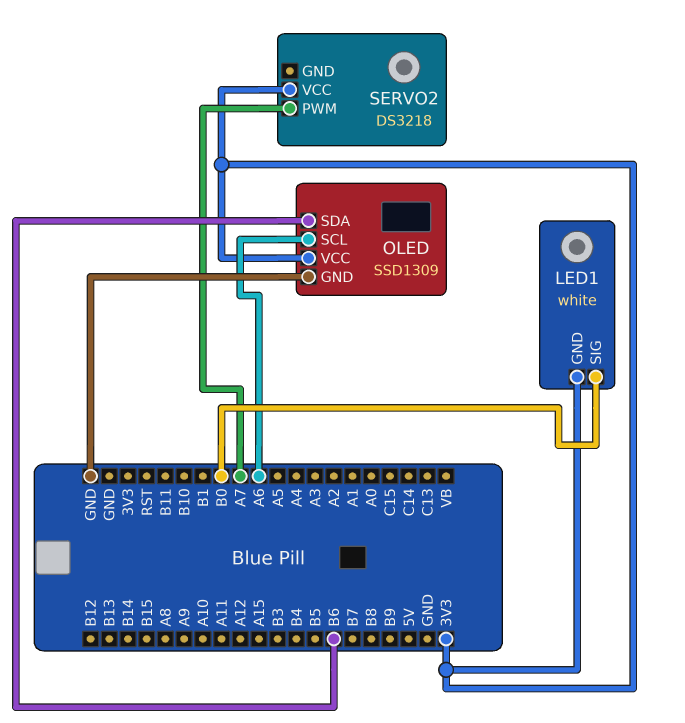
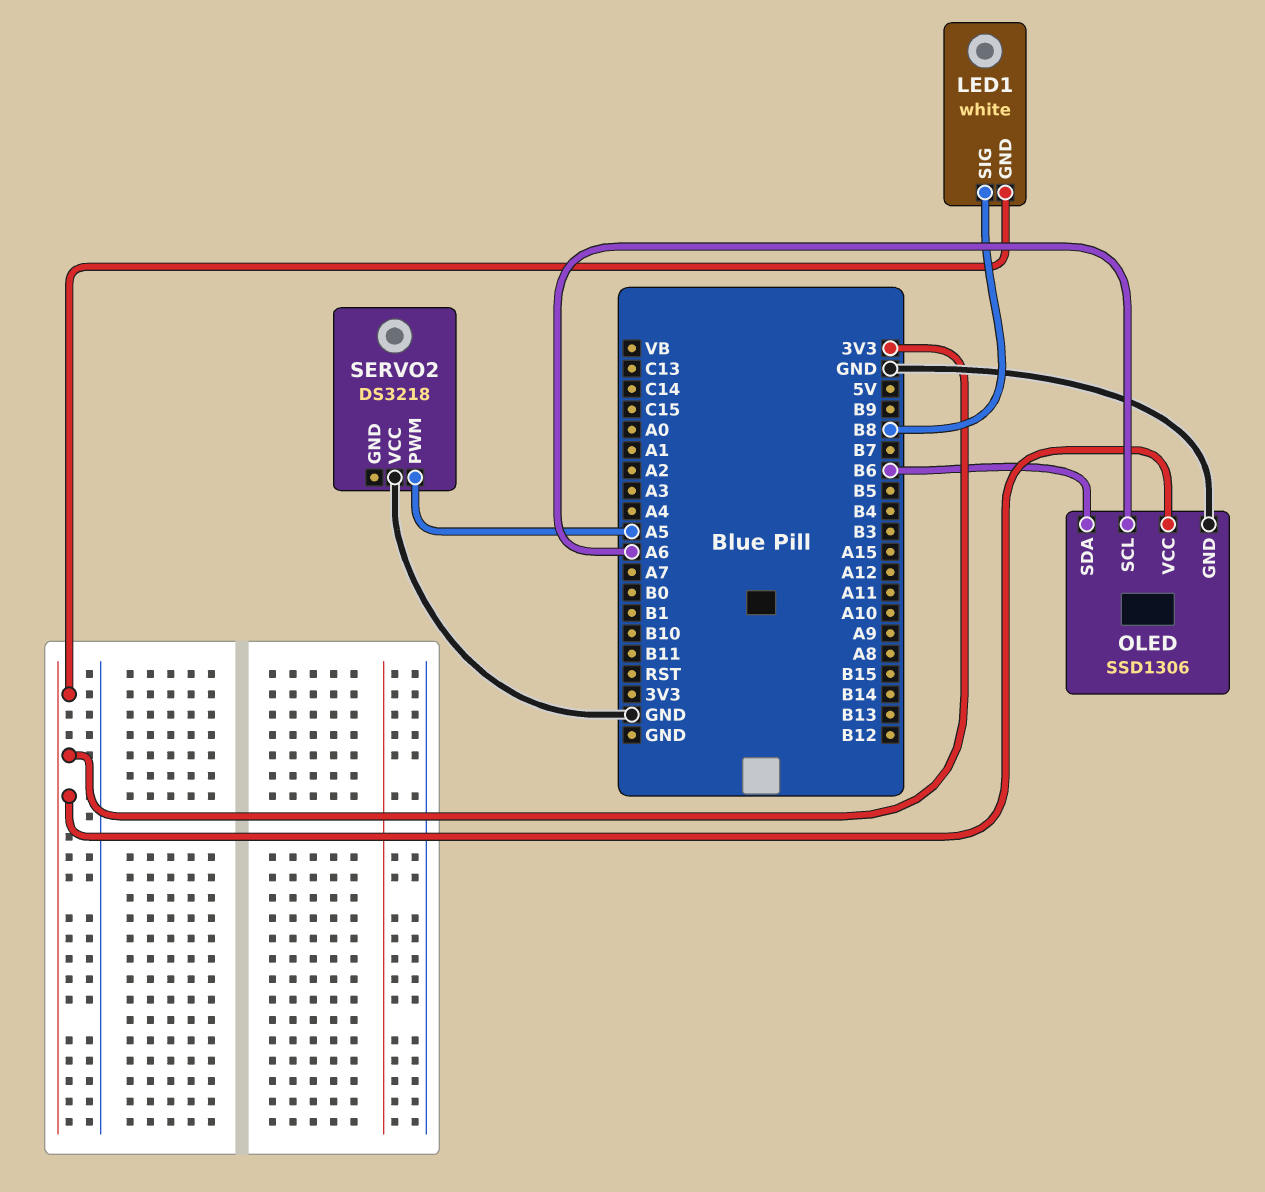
LED1 pin SIG: B0 -> B8
OLED: SSD1309 -> SSD1306
SERVO2 pin PWM: A7 -> A5
SERVO2 pin VCC: 3V3 -> GND

